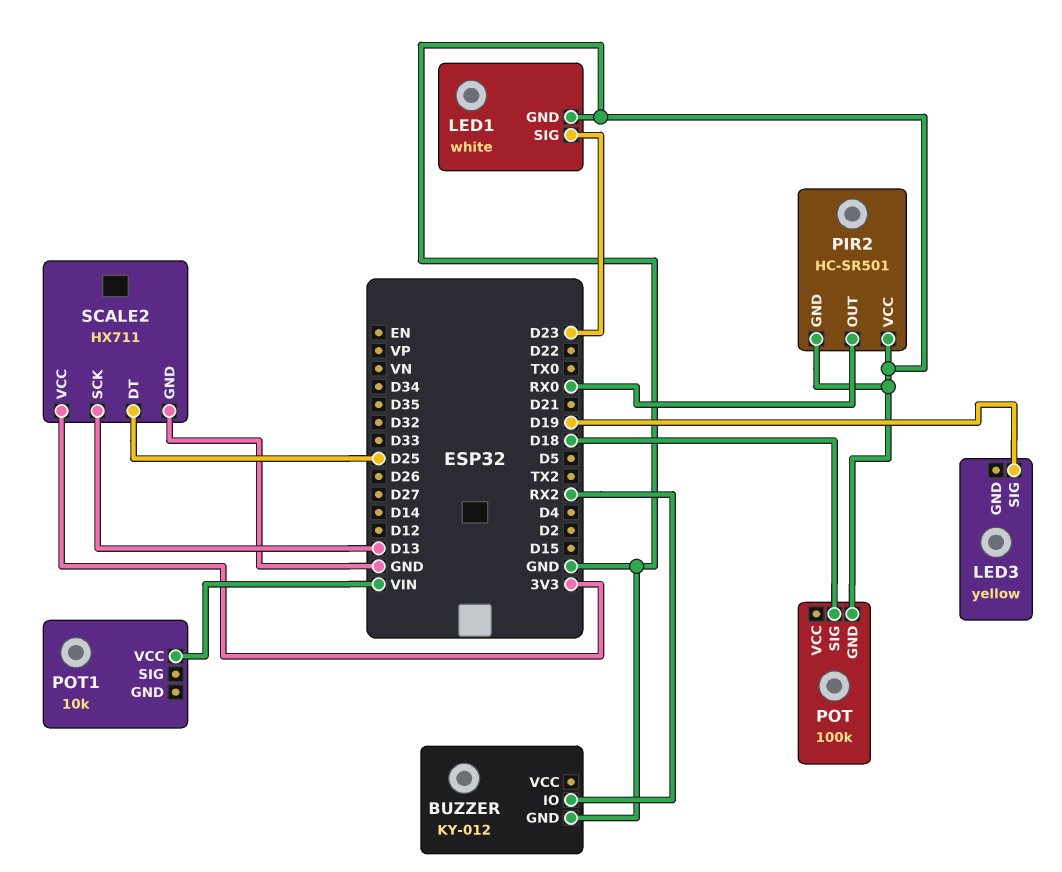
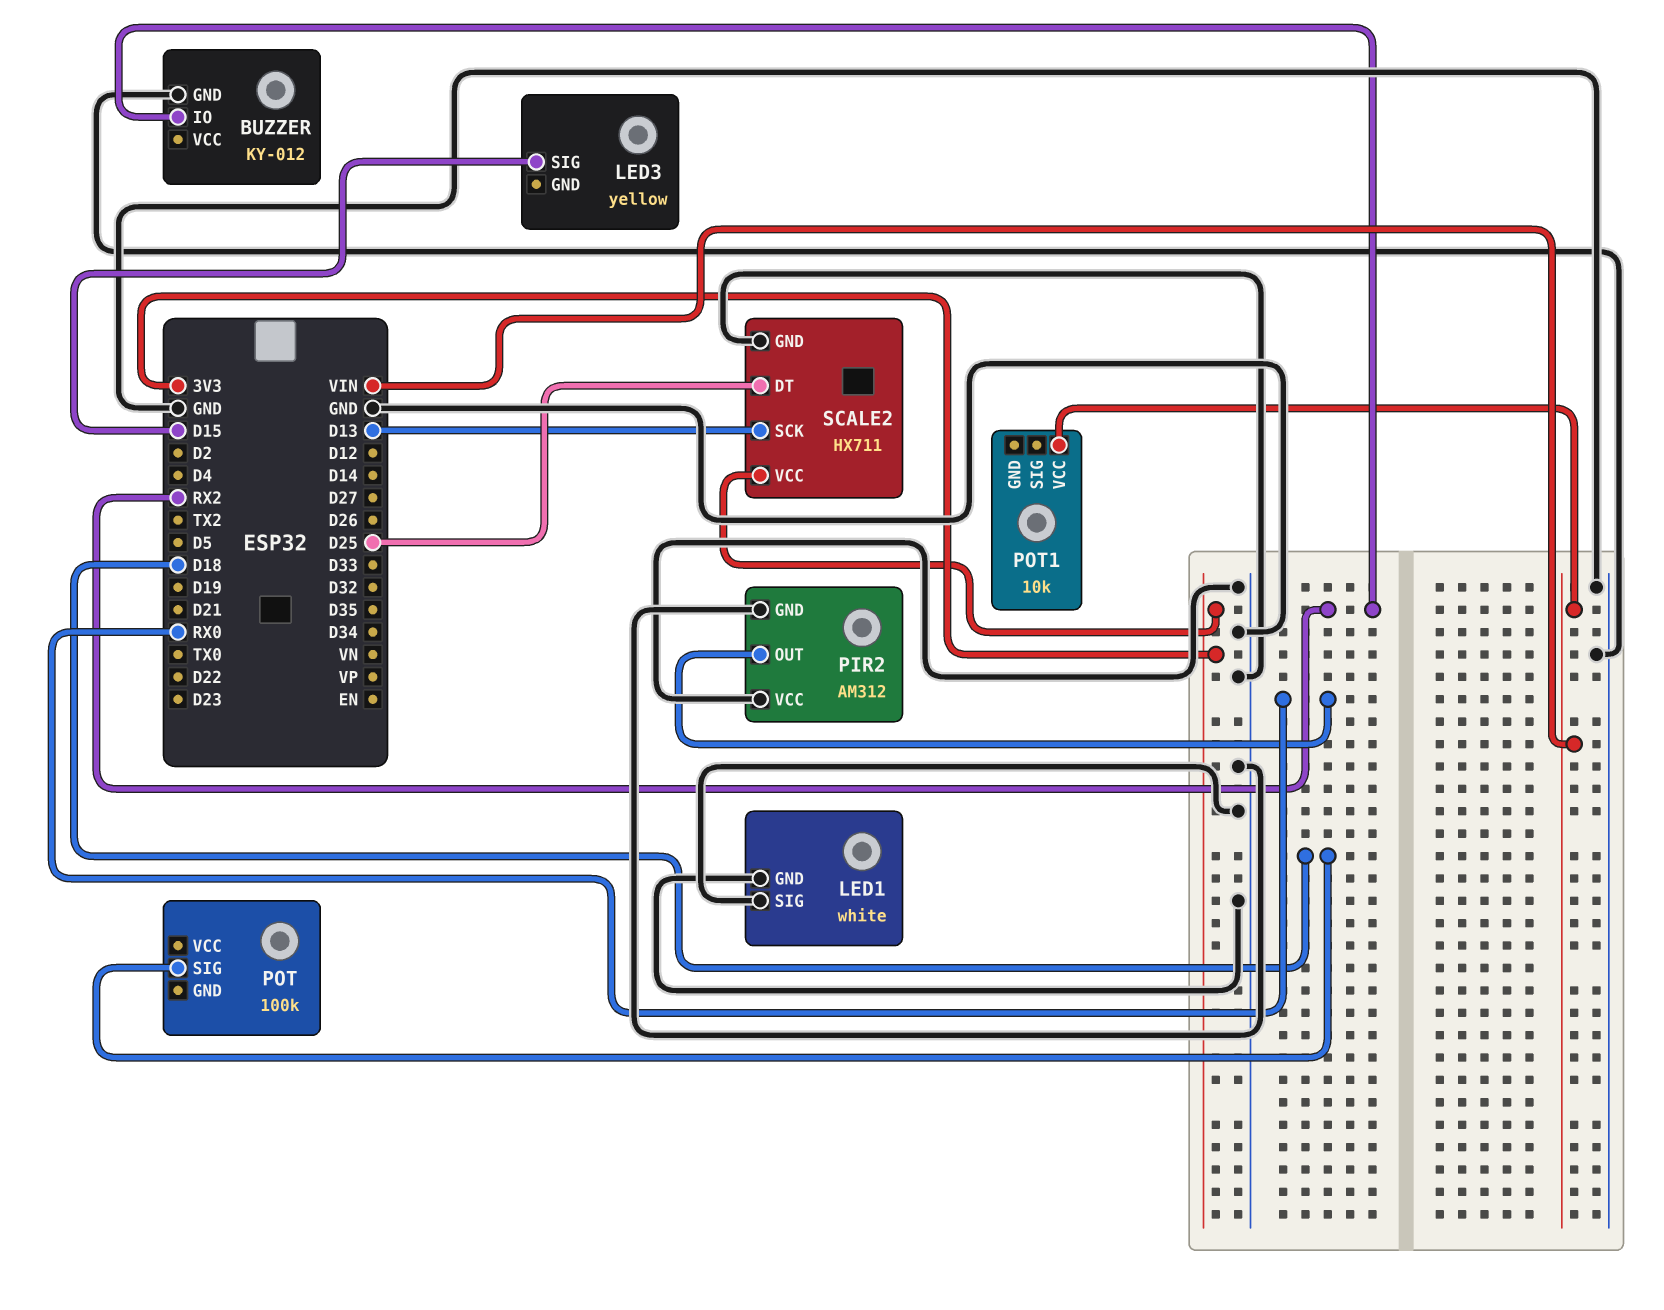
LED1 pin SIG: D23 -> GND
LED3 pin SIG: D19 -> D15
PIR2: HC-SR501 -> AM312
POT pin GND: GND -> none

